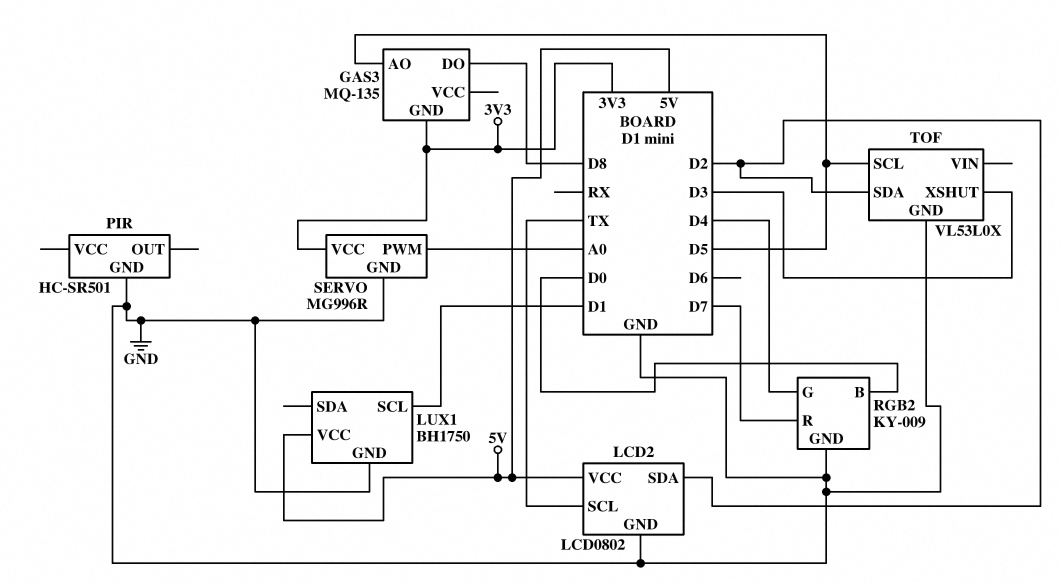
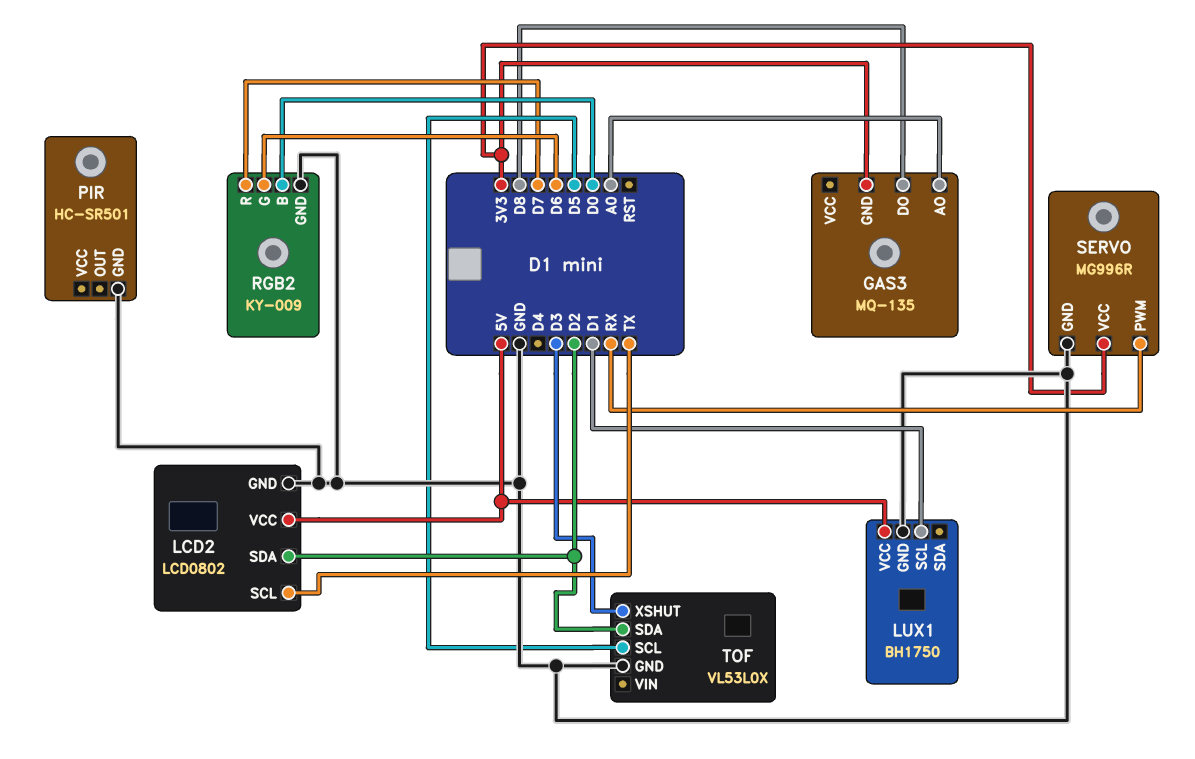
GAS3 pin AO: D5 -> A0
RGB2 pin G: D4 -> D6
SERVO pin PWM: A0 -> RX

